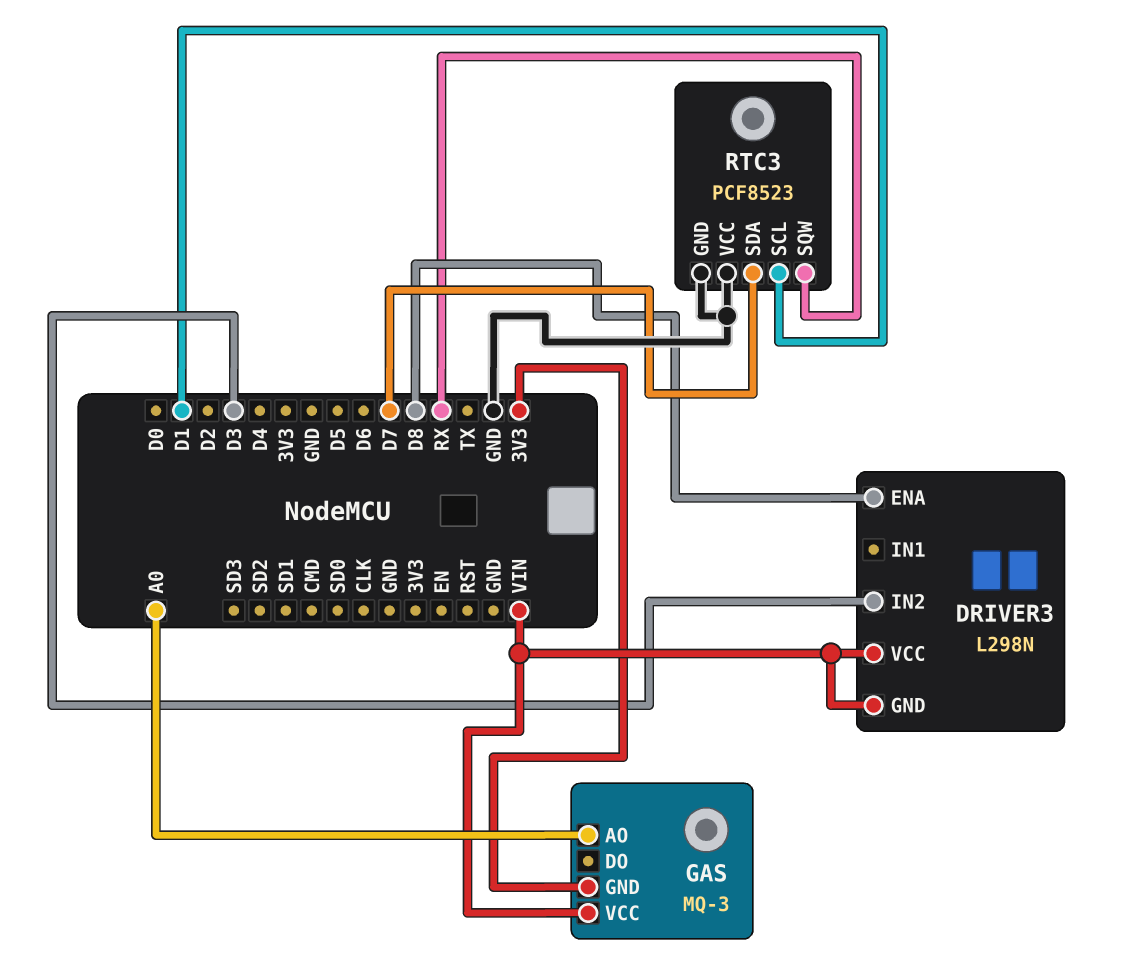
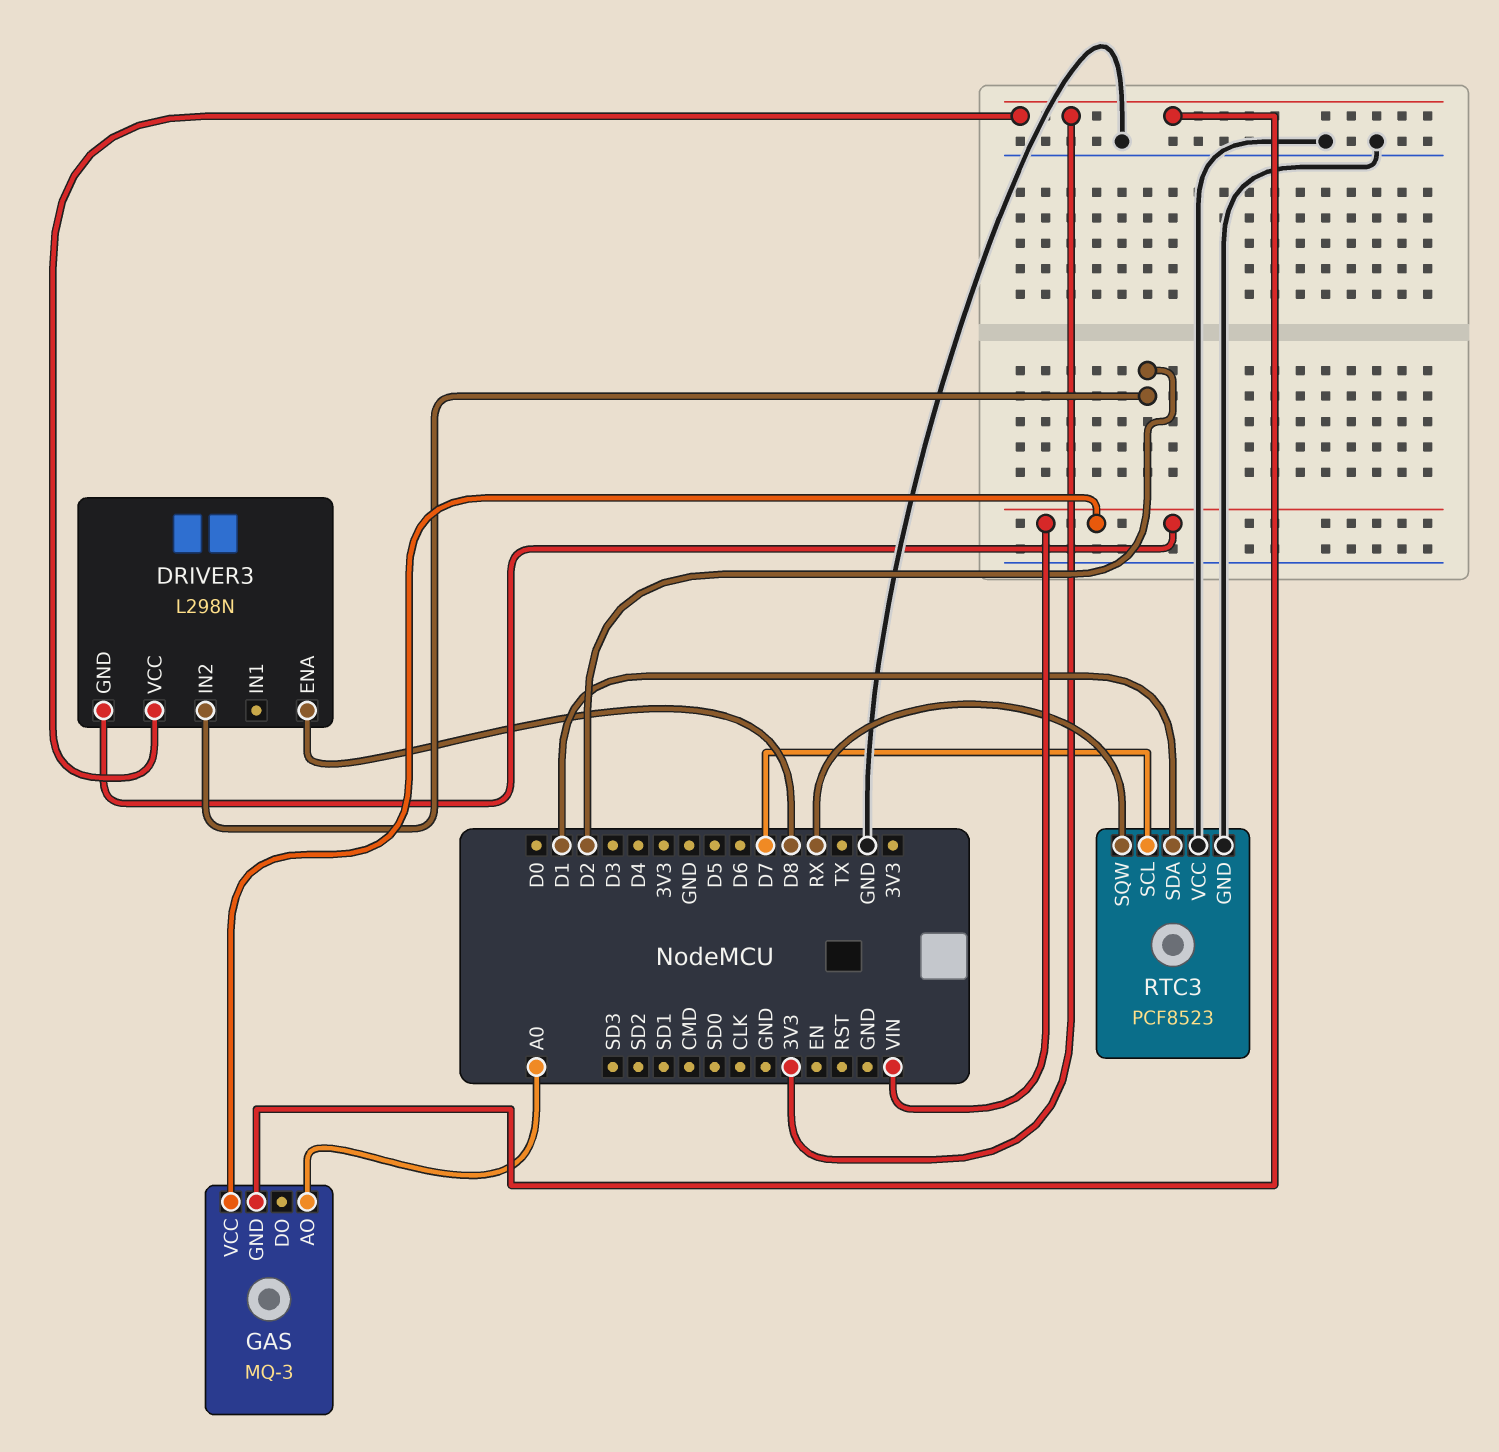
DRIVER3 pin IN2: D3 -> D2
DRIVER3 pin VCC: VIN -> 3V3
RTC3 pin SCL: D1 -> D7
RTC3 pin SDA: D7 -> D1

